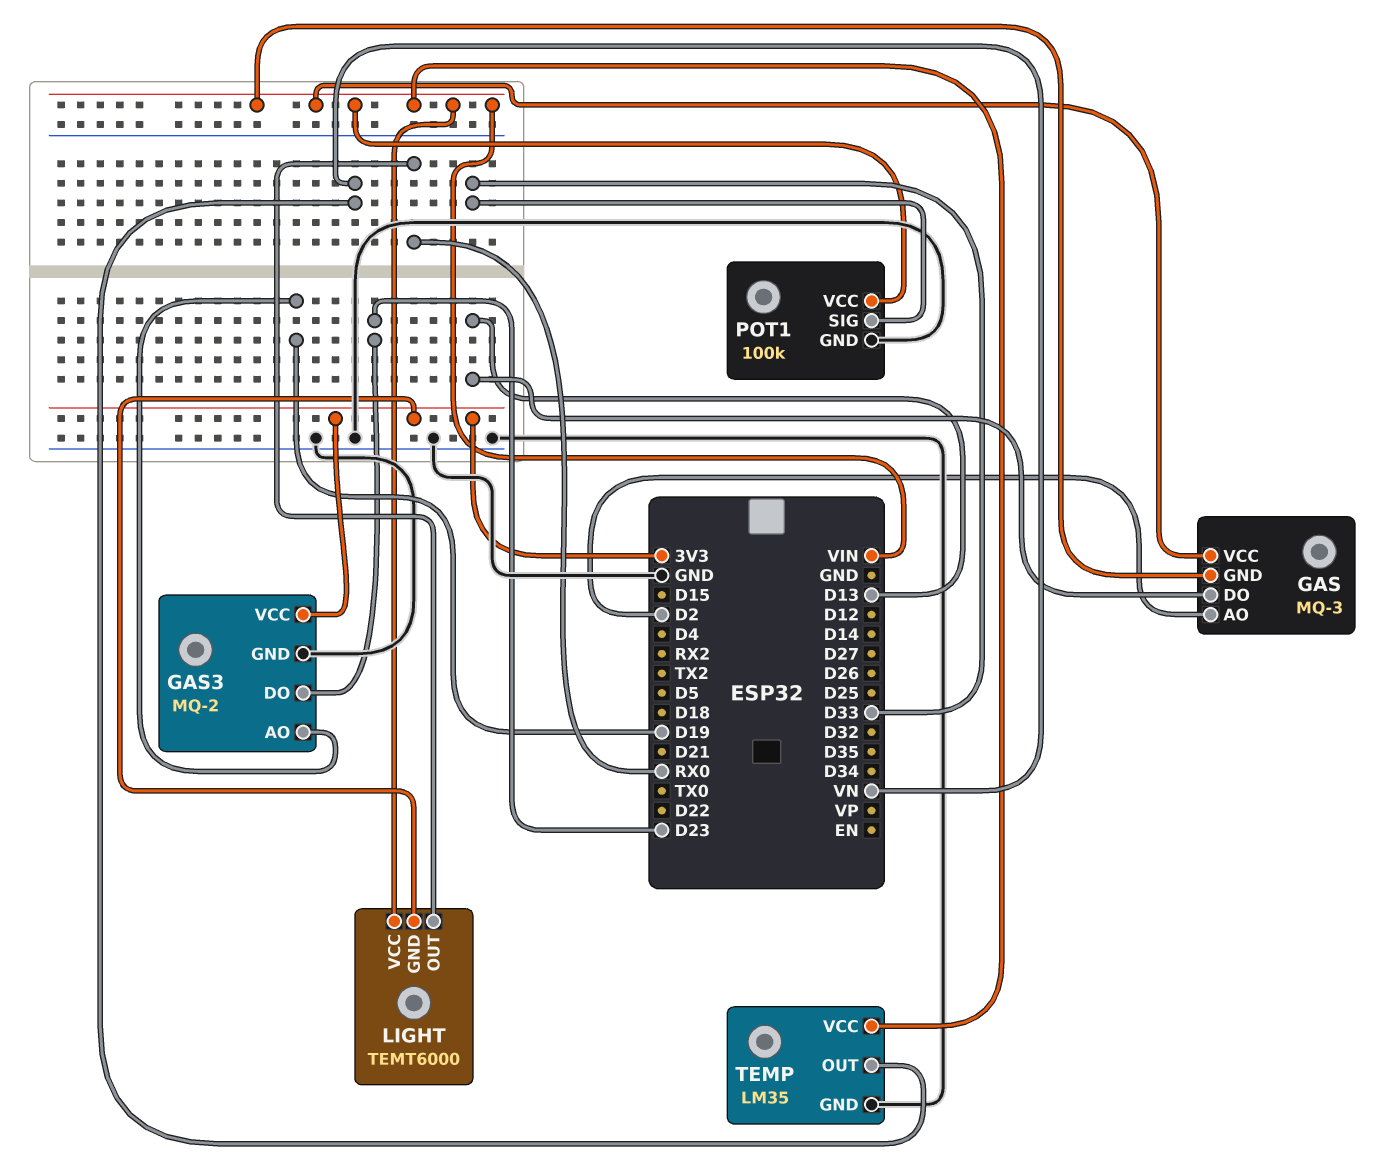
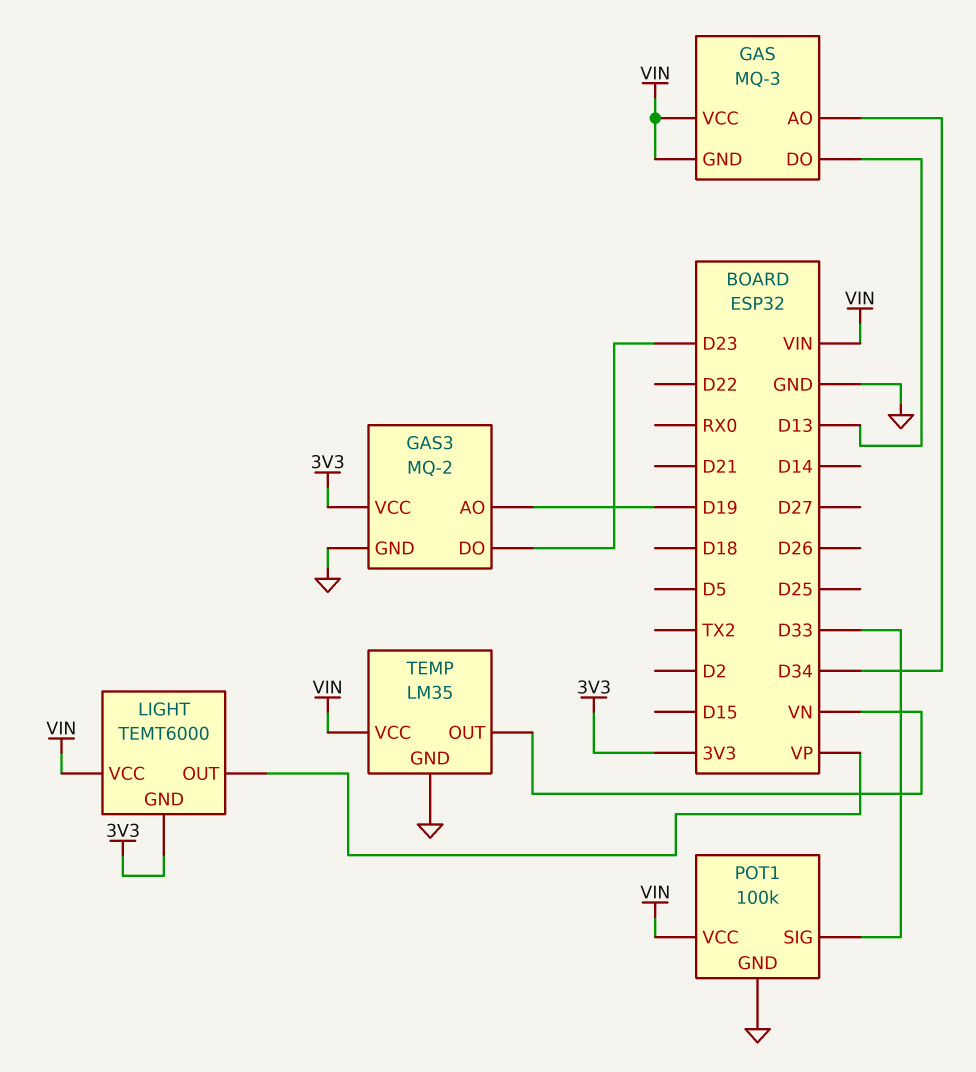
GAS pin AO: D2 -> D34
LIGHT pin OUT: RX0 -> VP

